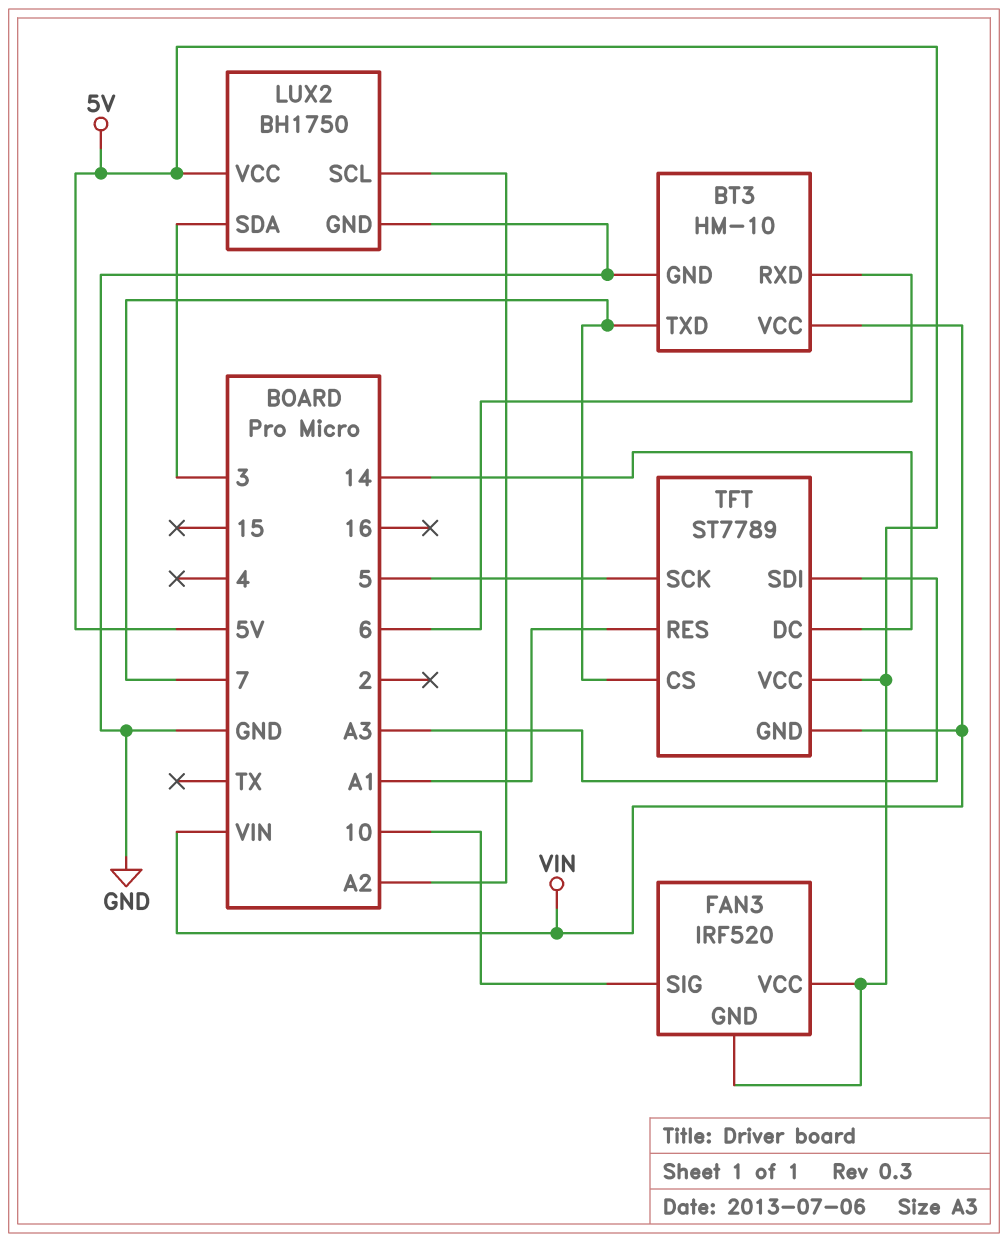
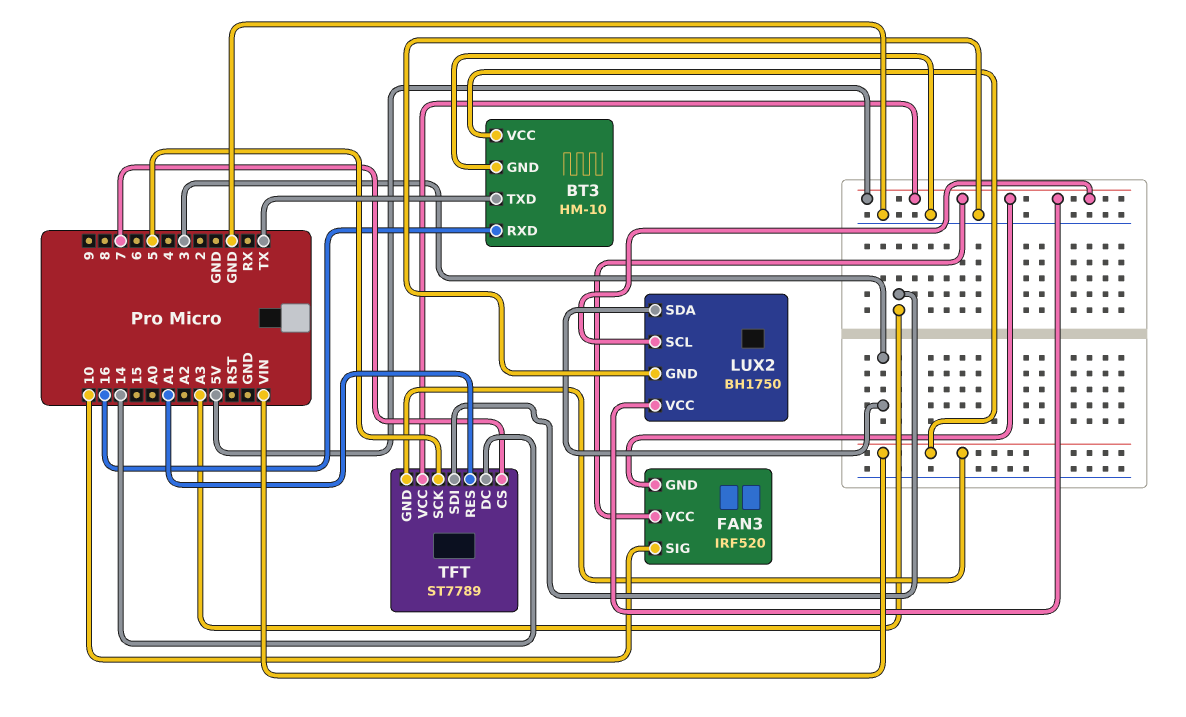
BT3 pin RXD: 6 -> 16
BT3 pin TXD: 7 -> TX
LUX2 pin SCL: A2 -> 5V

